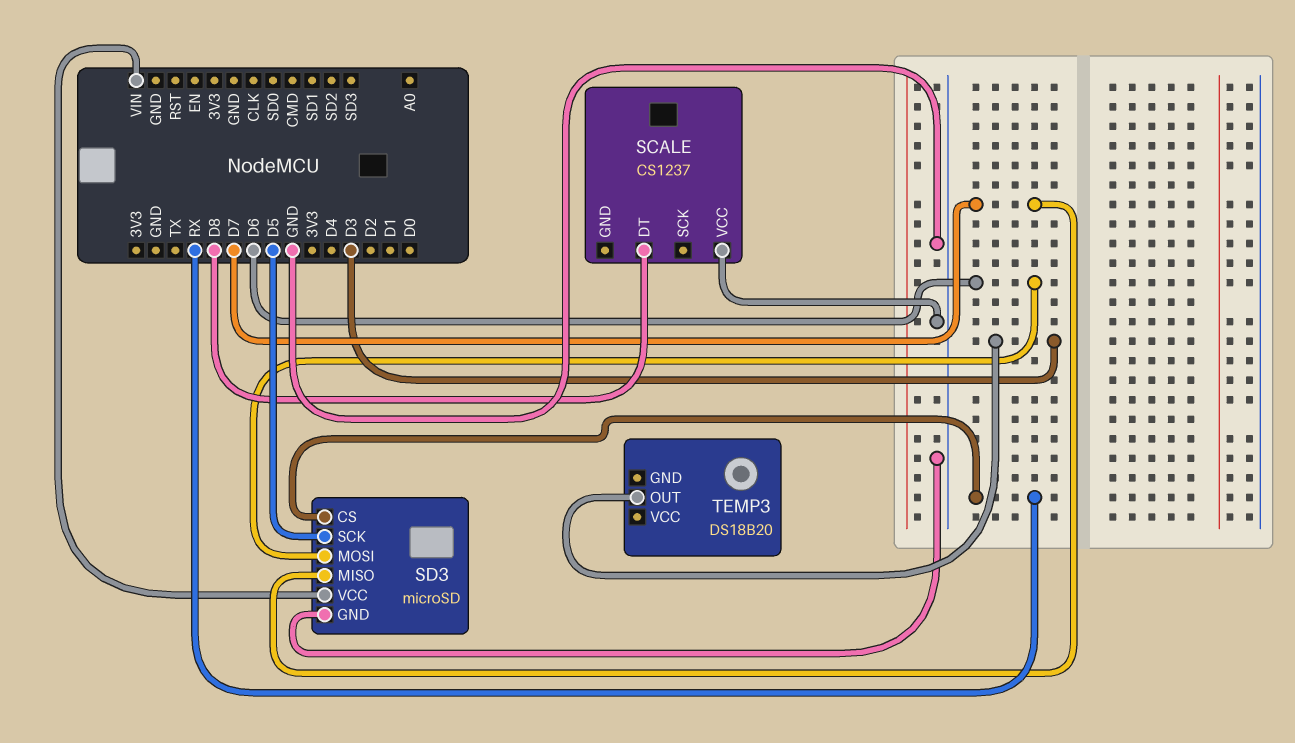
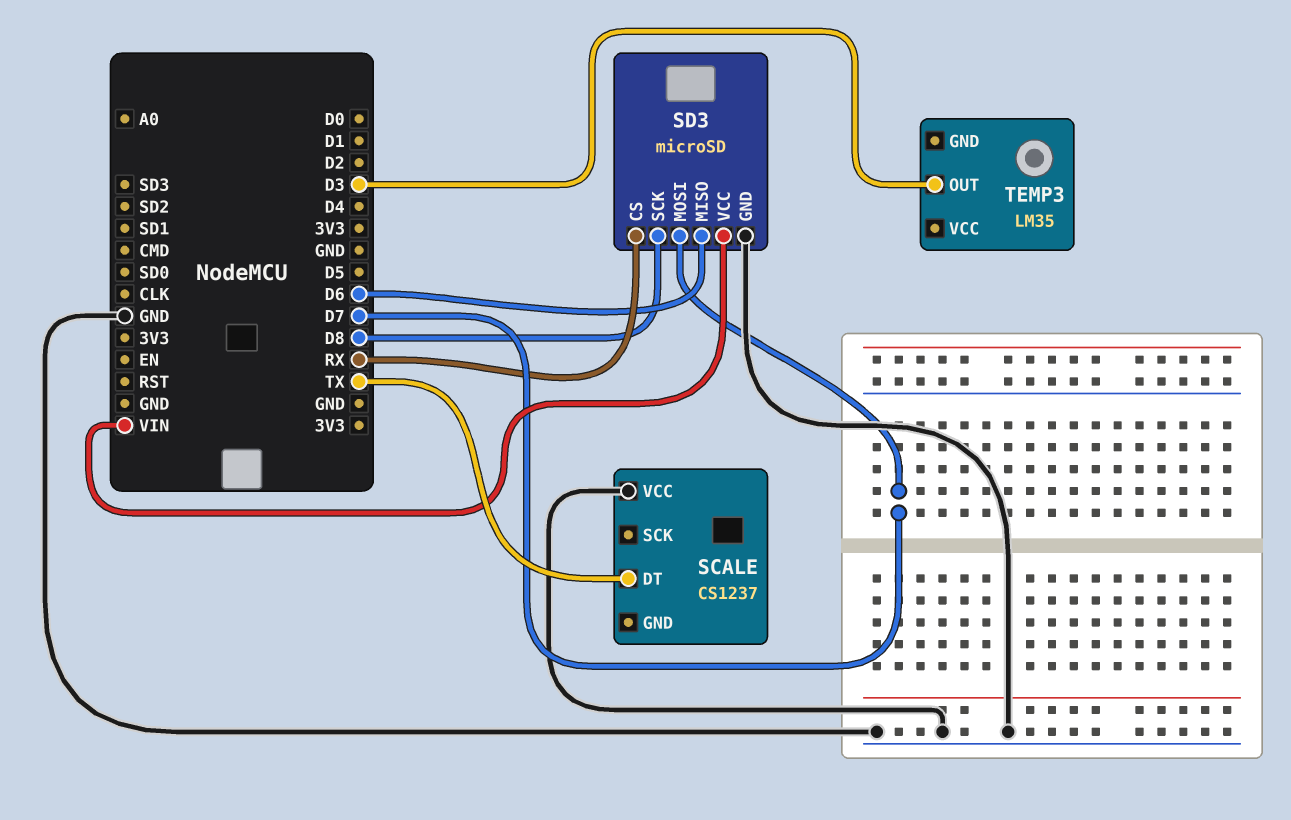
SCALE pin DT: D8 -> TX
SD3 pin MISO: D7 -> D6
SD3 pin MOSI: D6 -> D7
SD3 pin SCK: D5 -> D8
TEMP3: DS18B20 -> LM35

